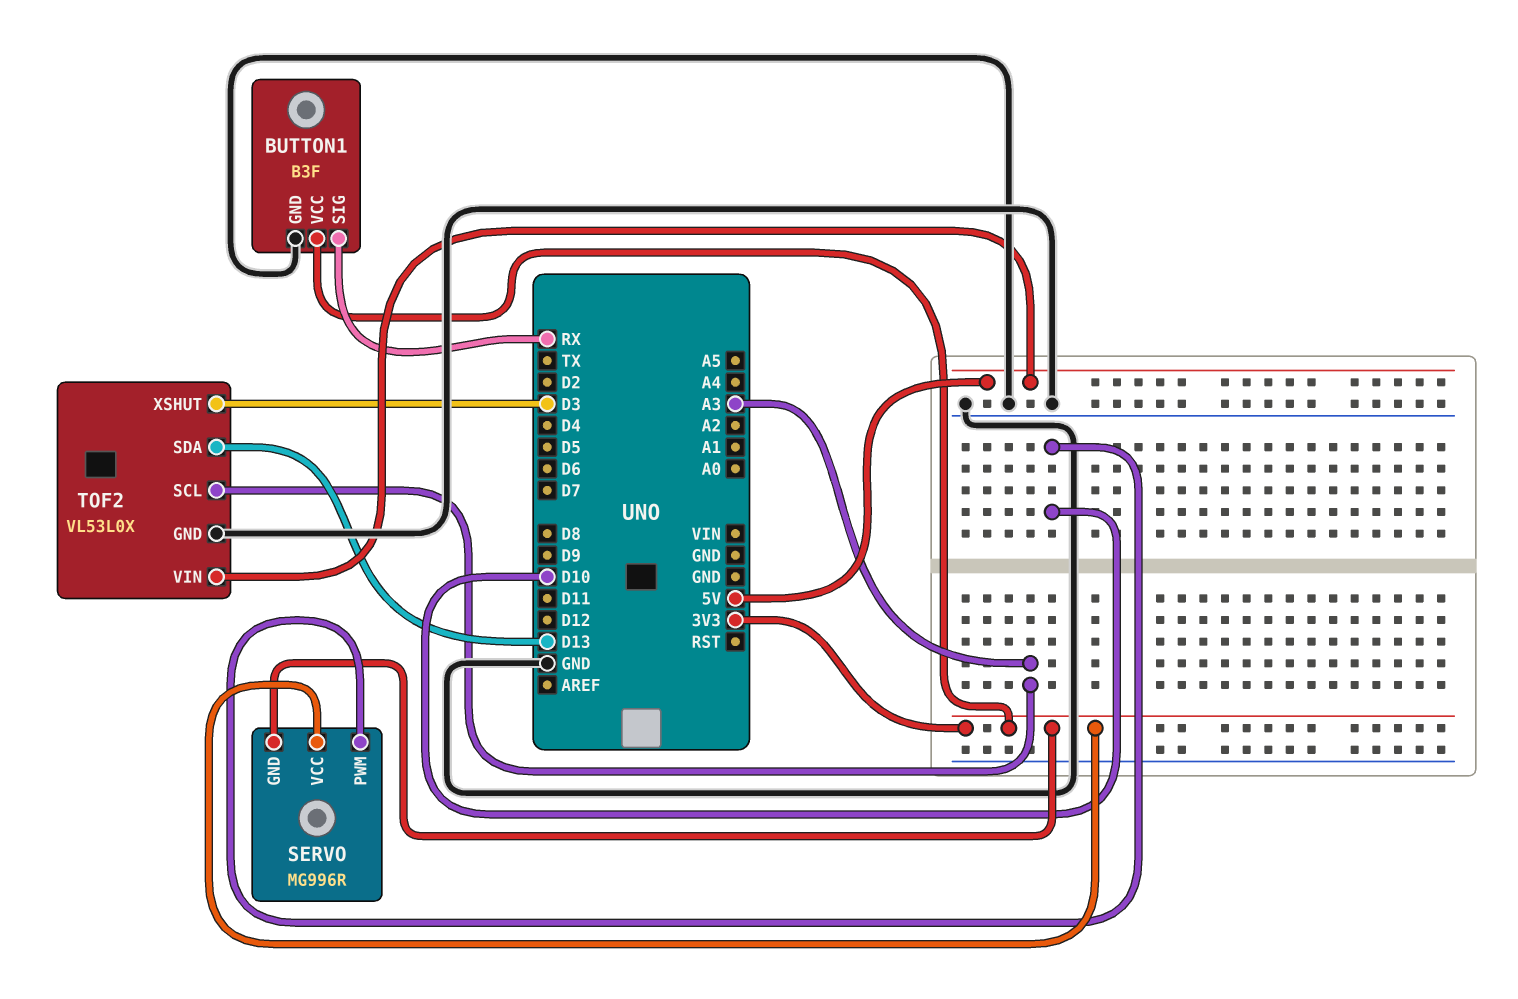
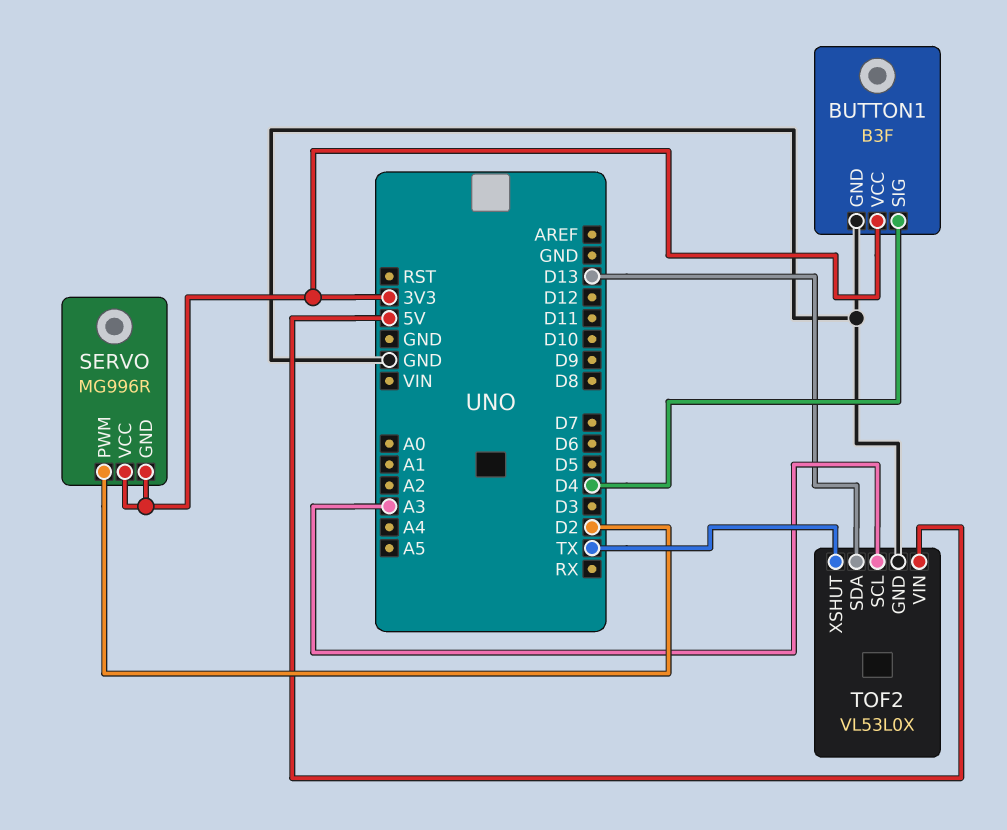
BUTTON1 pin SIG: RX -> D4
SERVO pin PWM: D10 -> D2
TOF2 pin XSHUT: D3 -> TX

